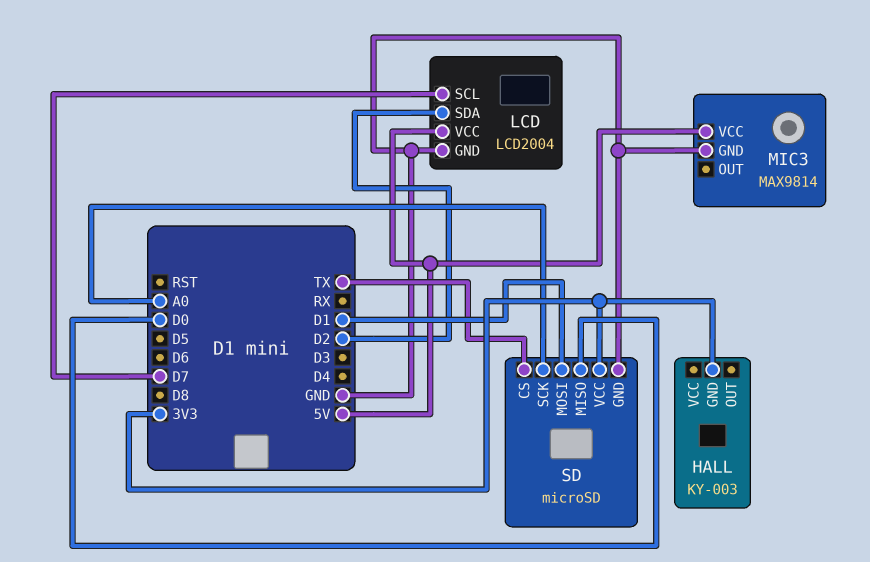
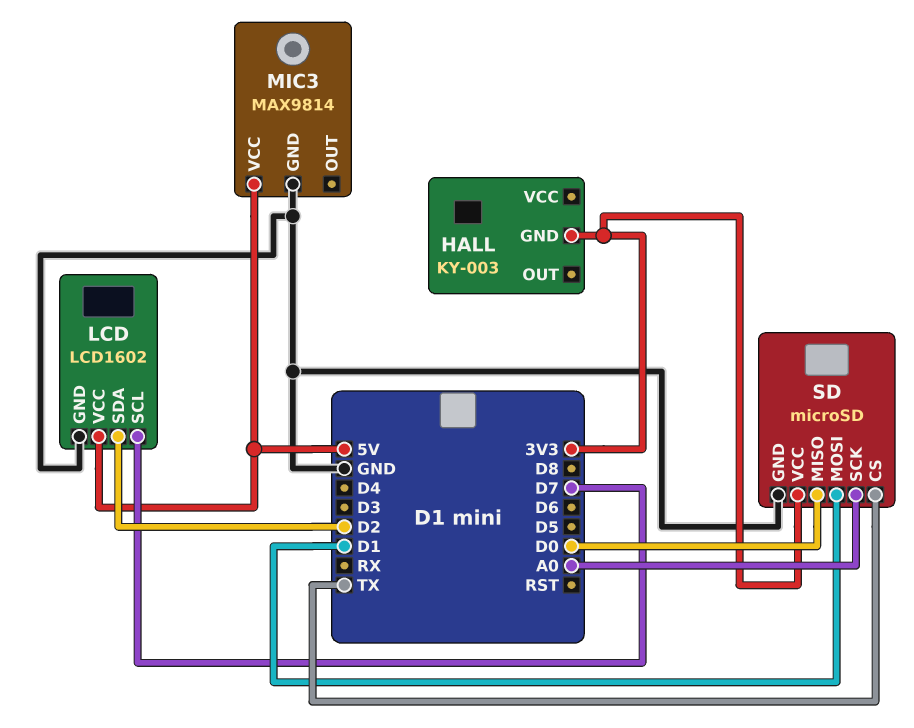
LCD: LCD2004 -> LCD1602

